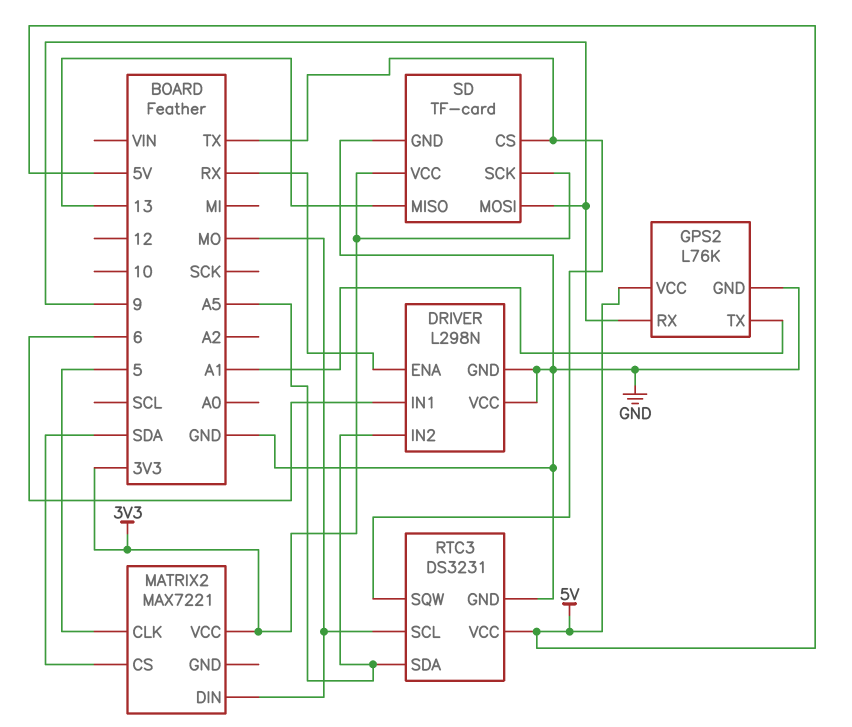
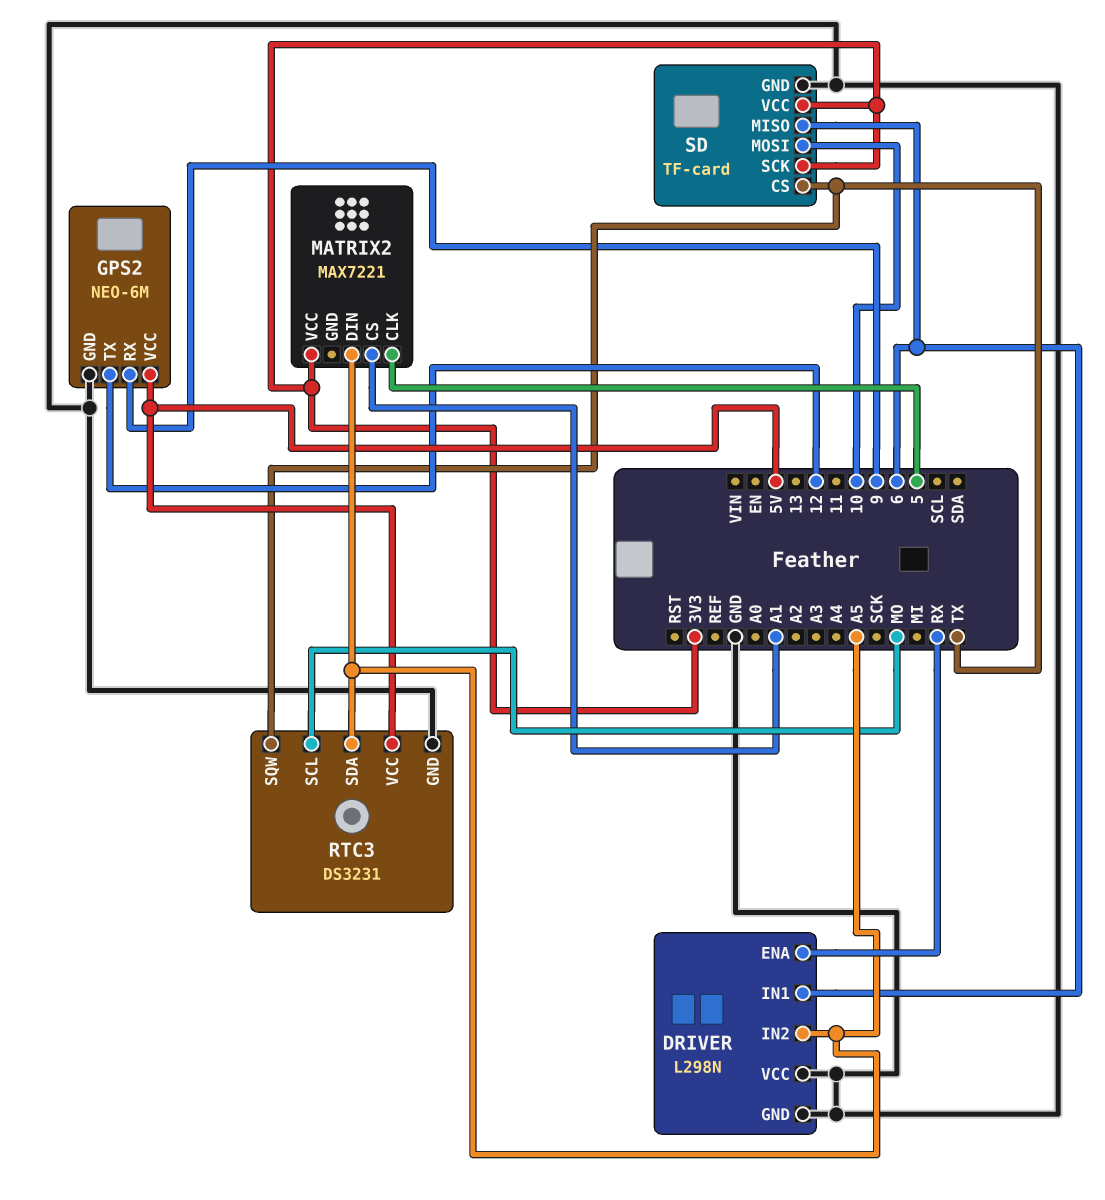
GPS2: L76K -> NEO-6M
GPS2 pin TX: A1 -> 12
MATRIX2 pin CS: SDA -> A1
MATRIX2 pin DIN: MO -> A5
SD pin MISO: 13 -> 6
SD pin MOSI: 9 -> 10

